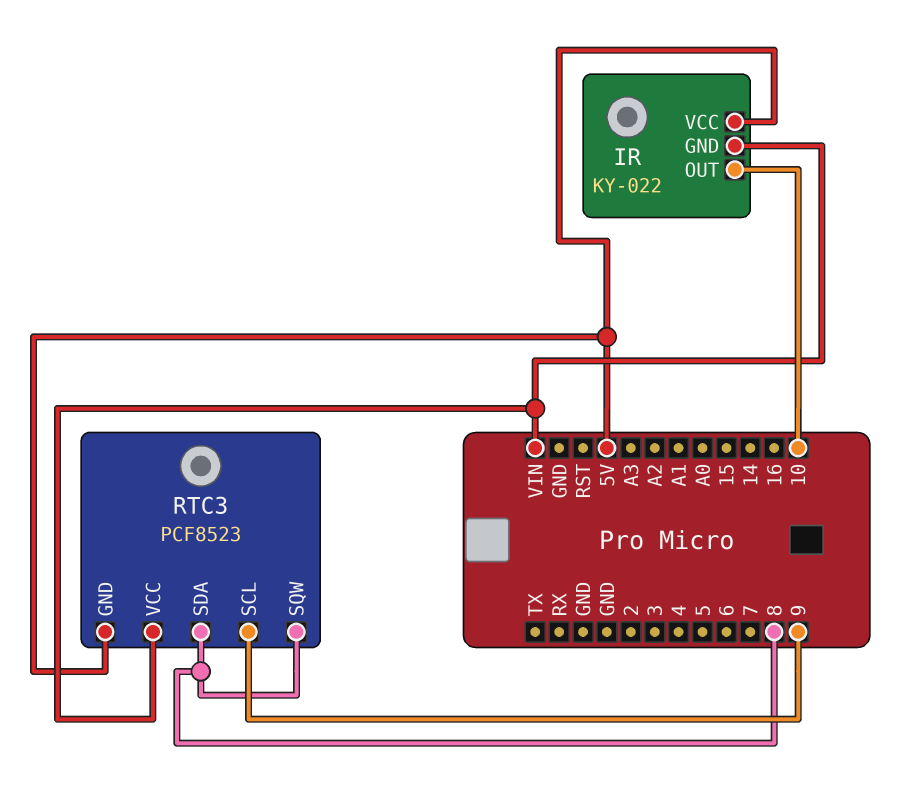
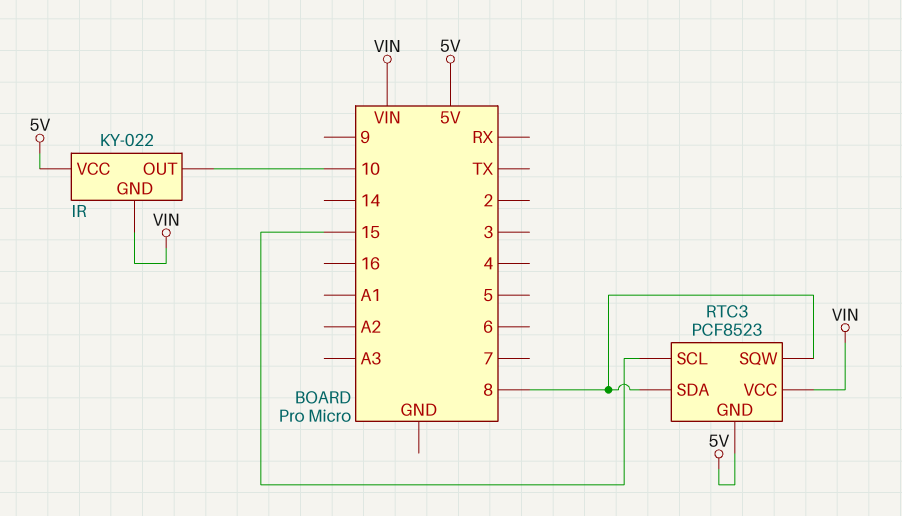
RTC3 pin SCL: 9 -> 15

